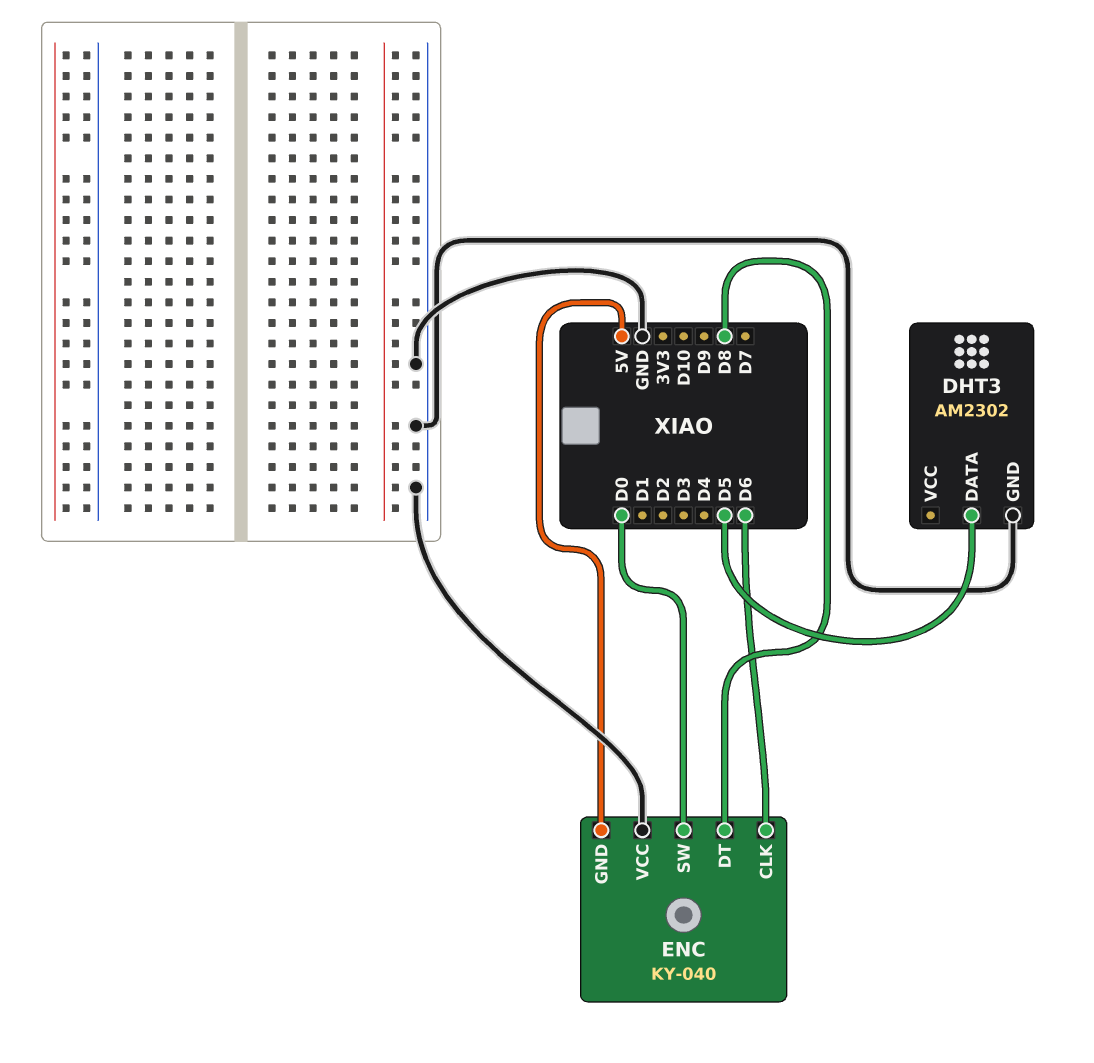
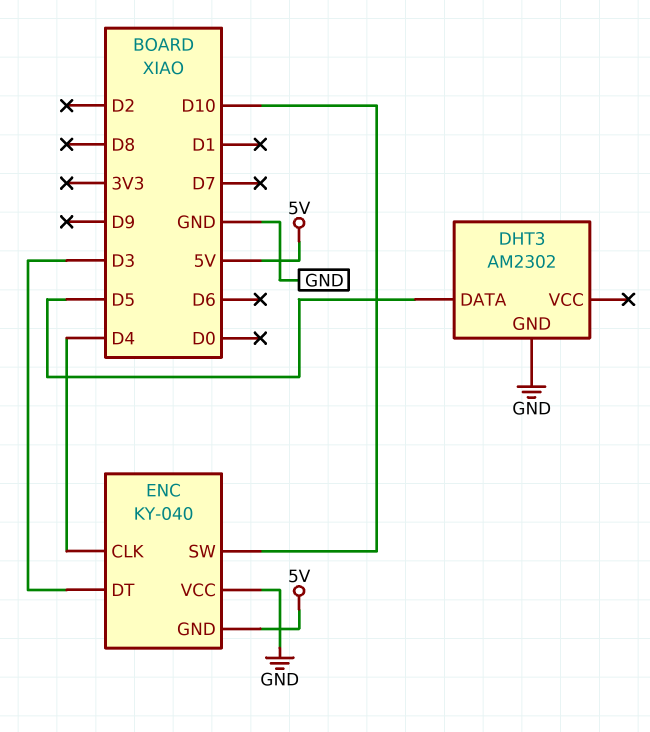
ENC pin CLK: D6 -> D4
ENC pin DT: D8 -> D3
ENC pin SW: D0 -> D10

